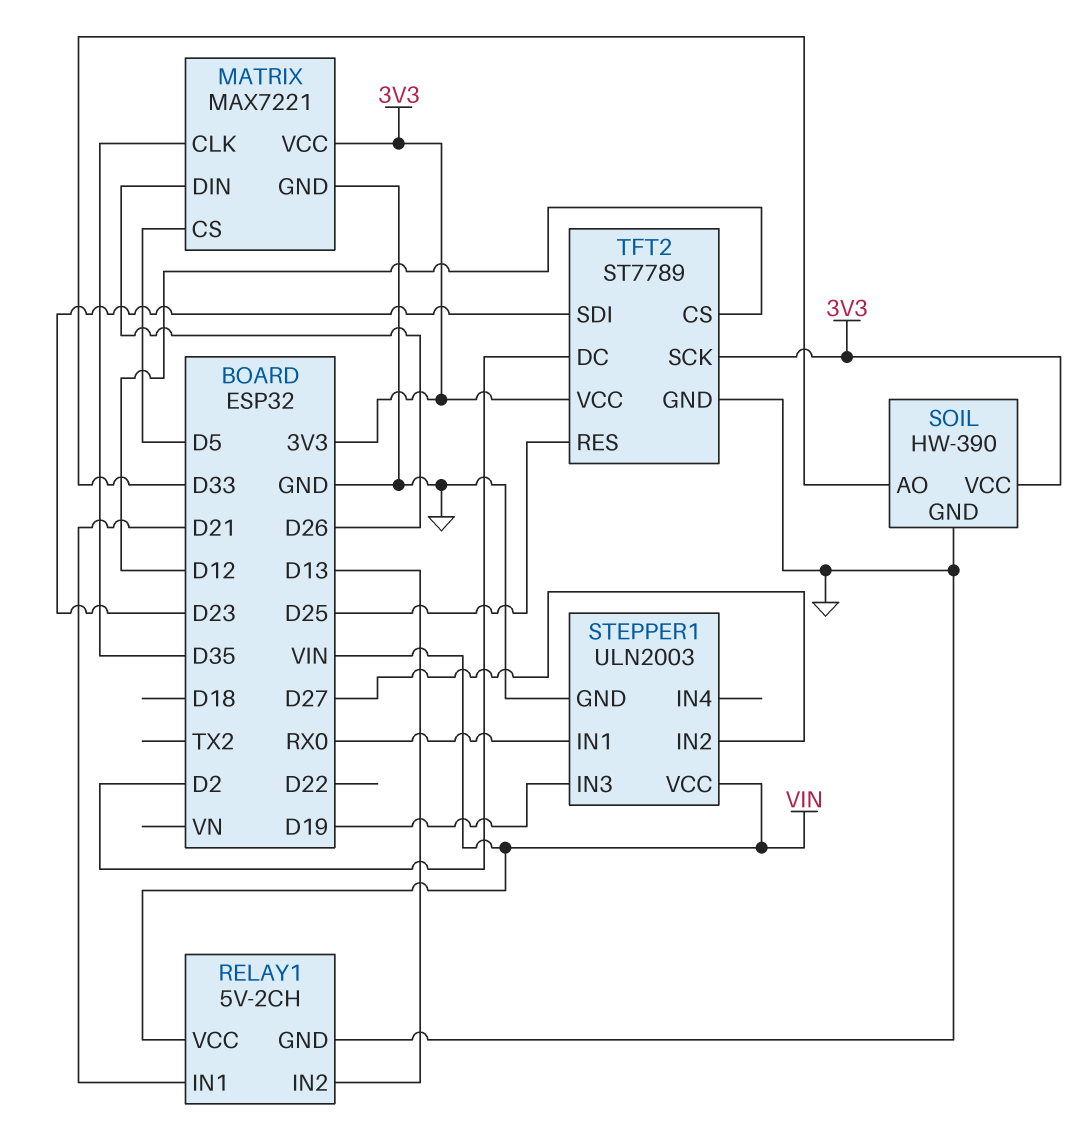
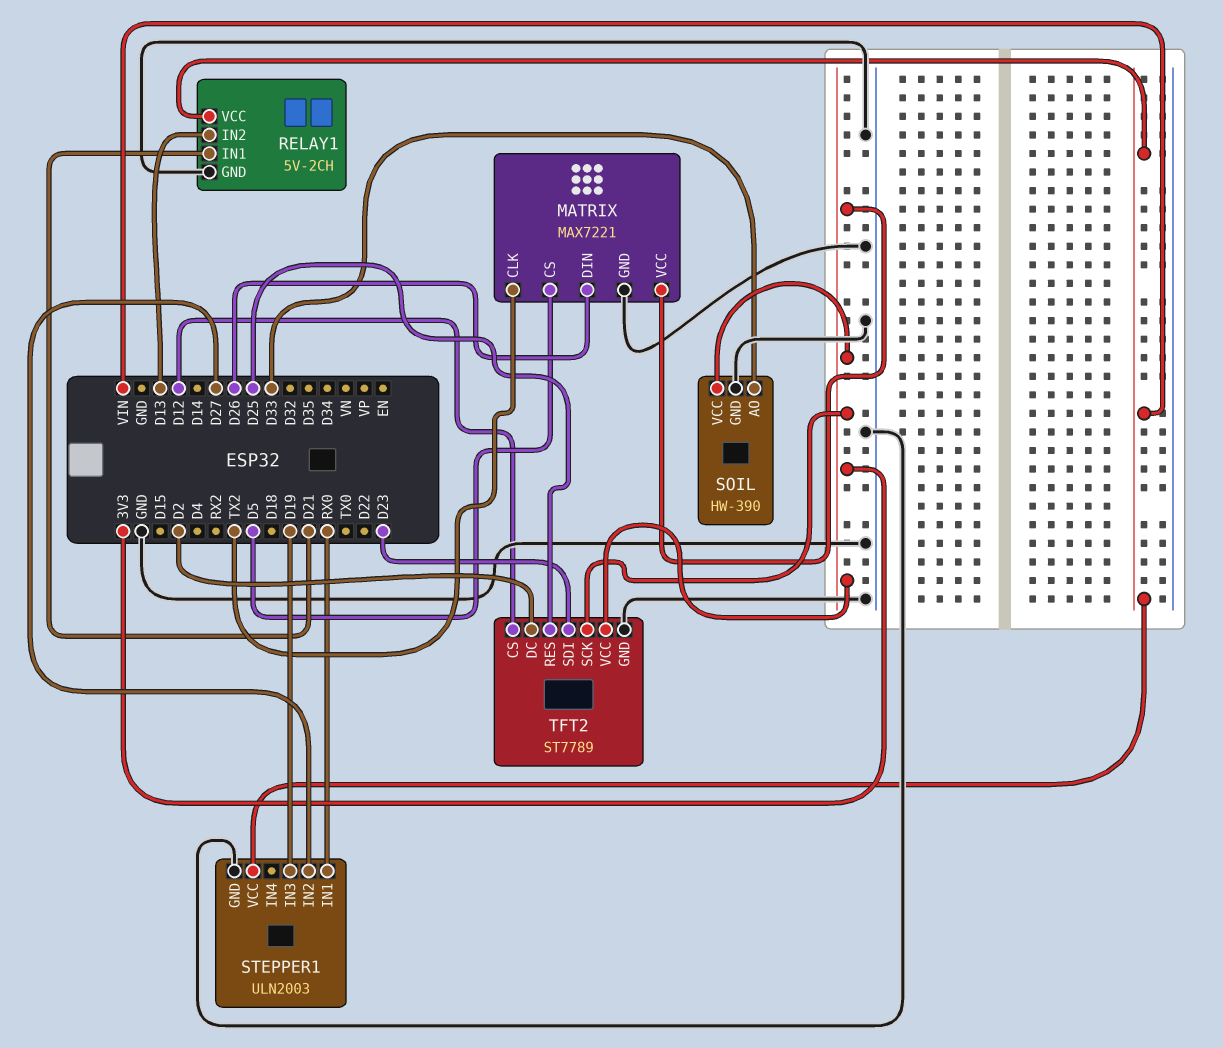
MATRIX pin CLK: D35 -> TX2

